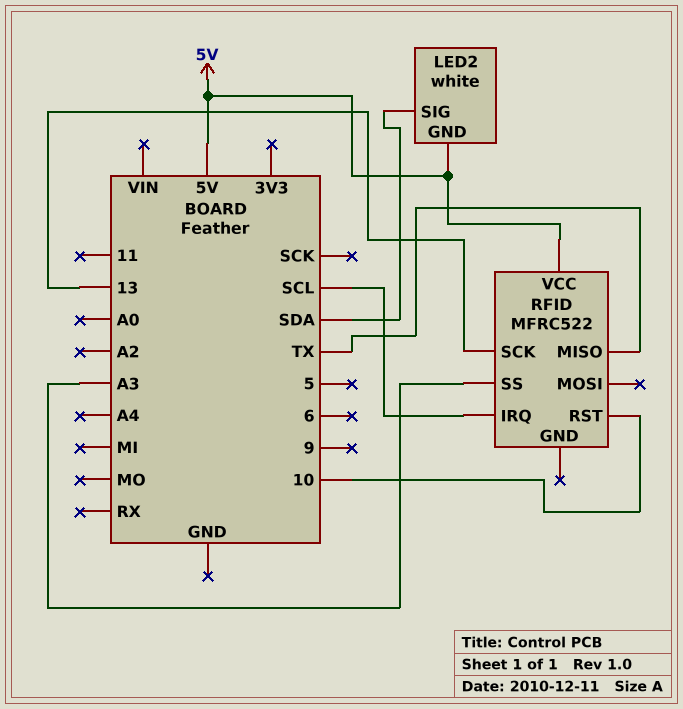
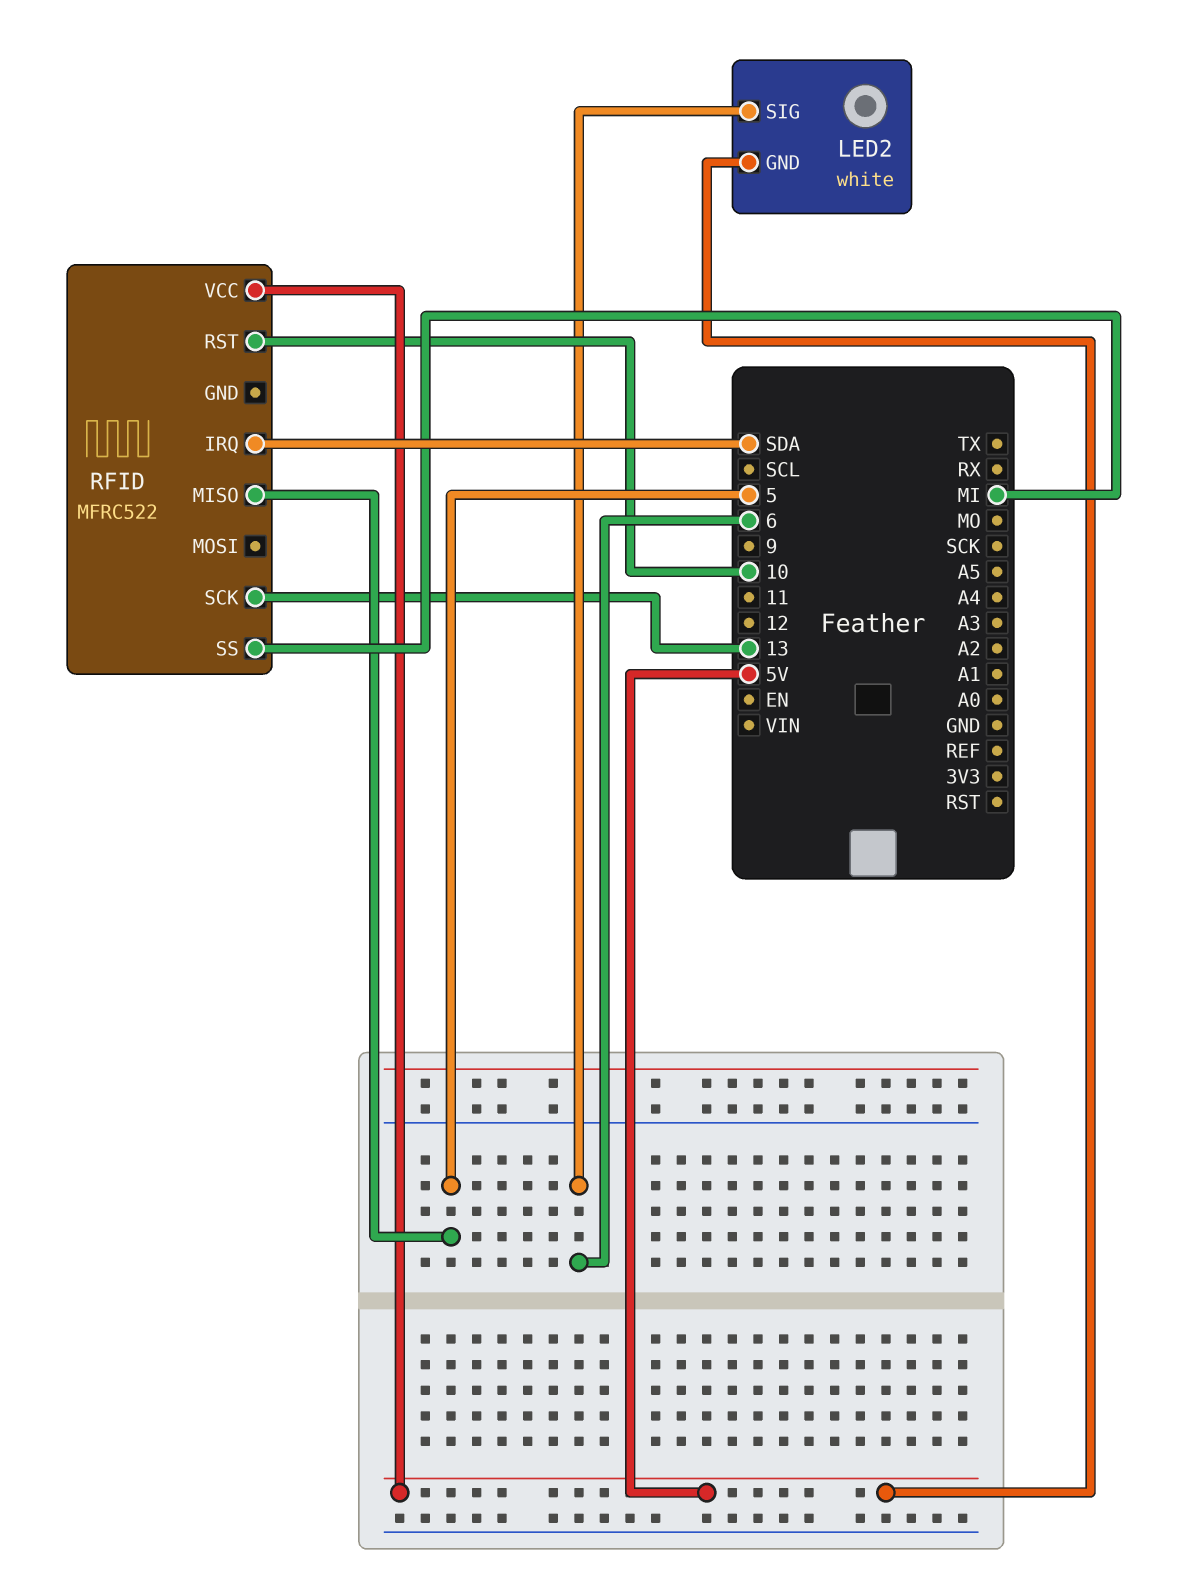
LED2 pin SIG: SDA -> 6
RFID pin IRQ: SCL -> SDA
RFID pin MISO: TX -> 5
RFID pin SS: A3 -> MI

